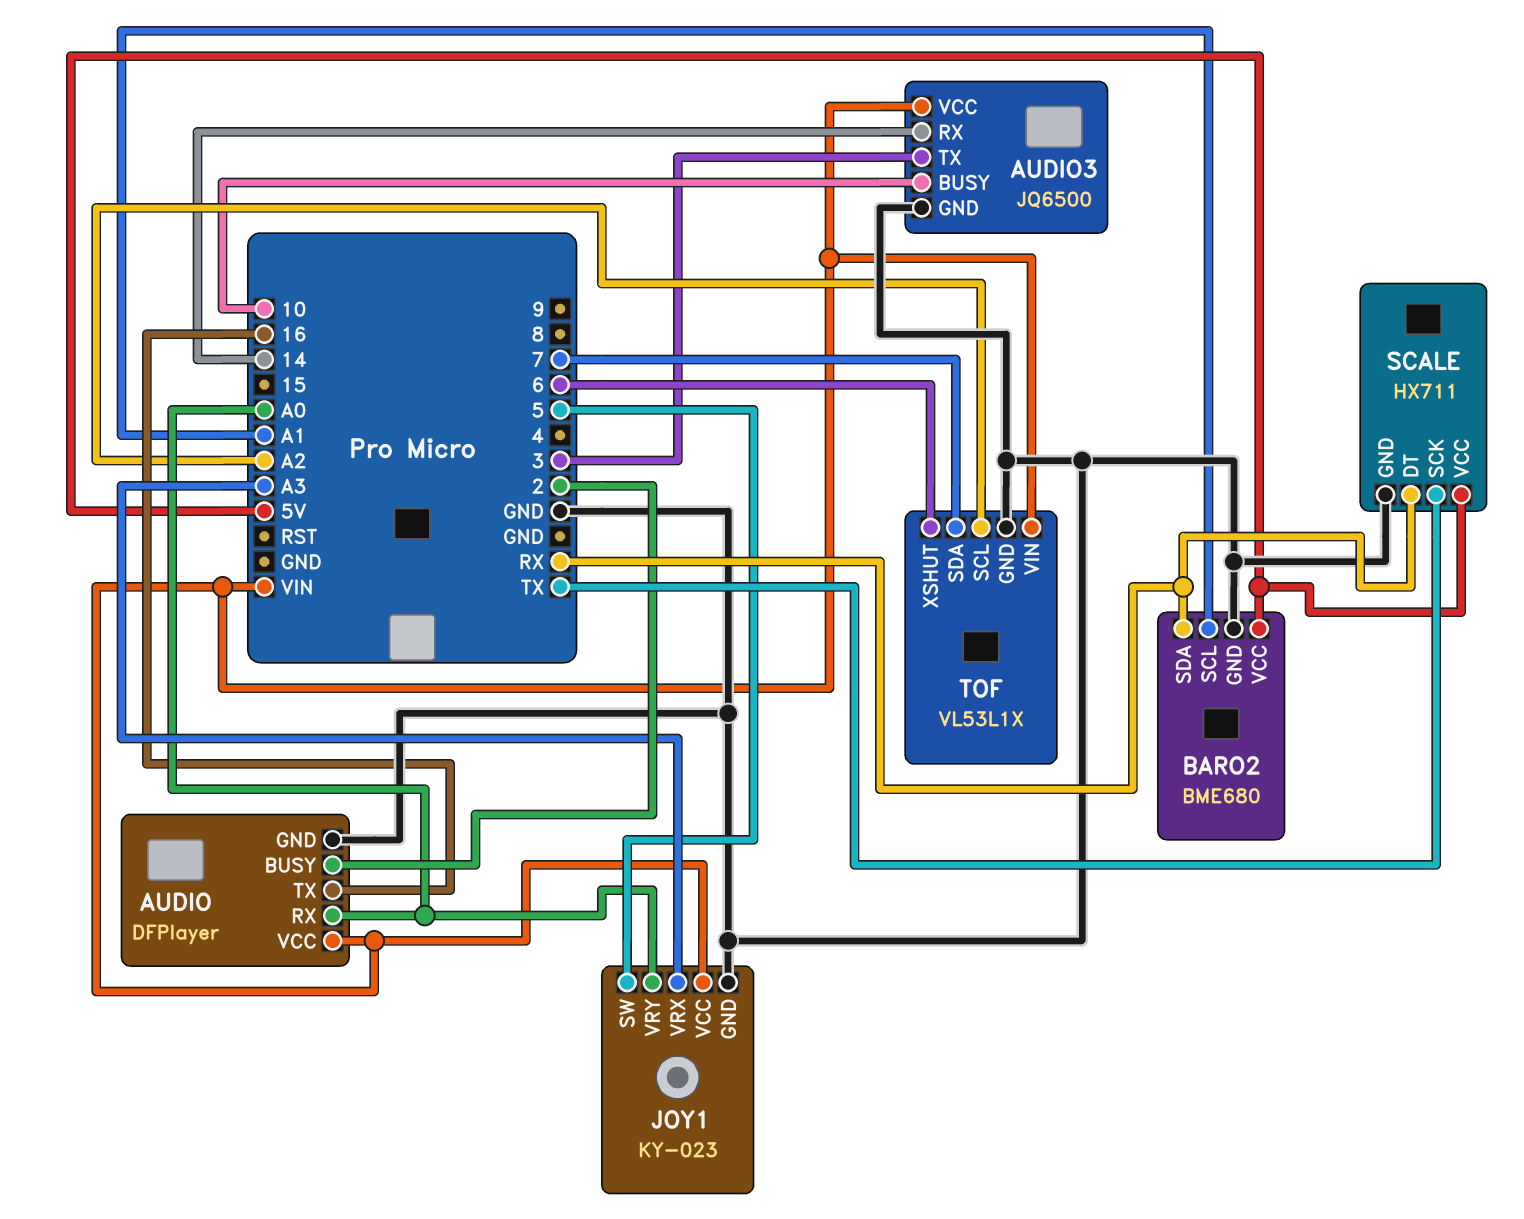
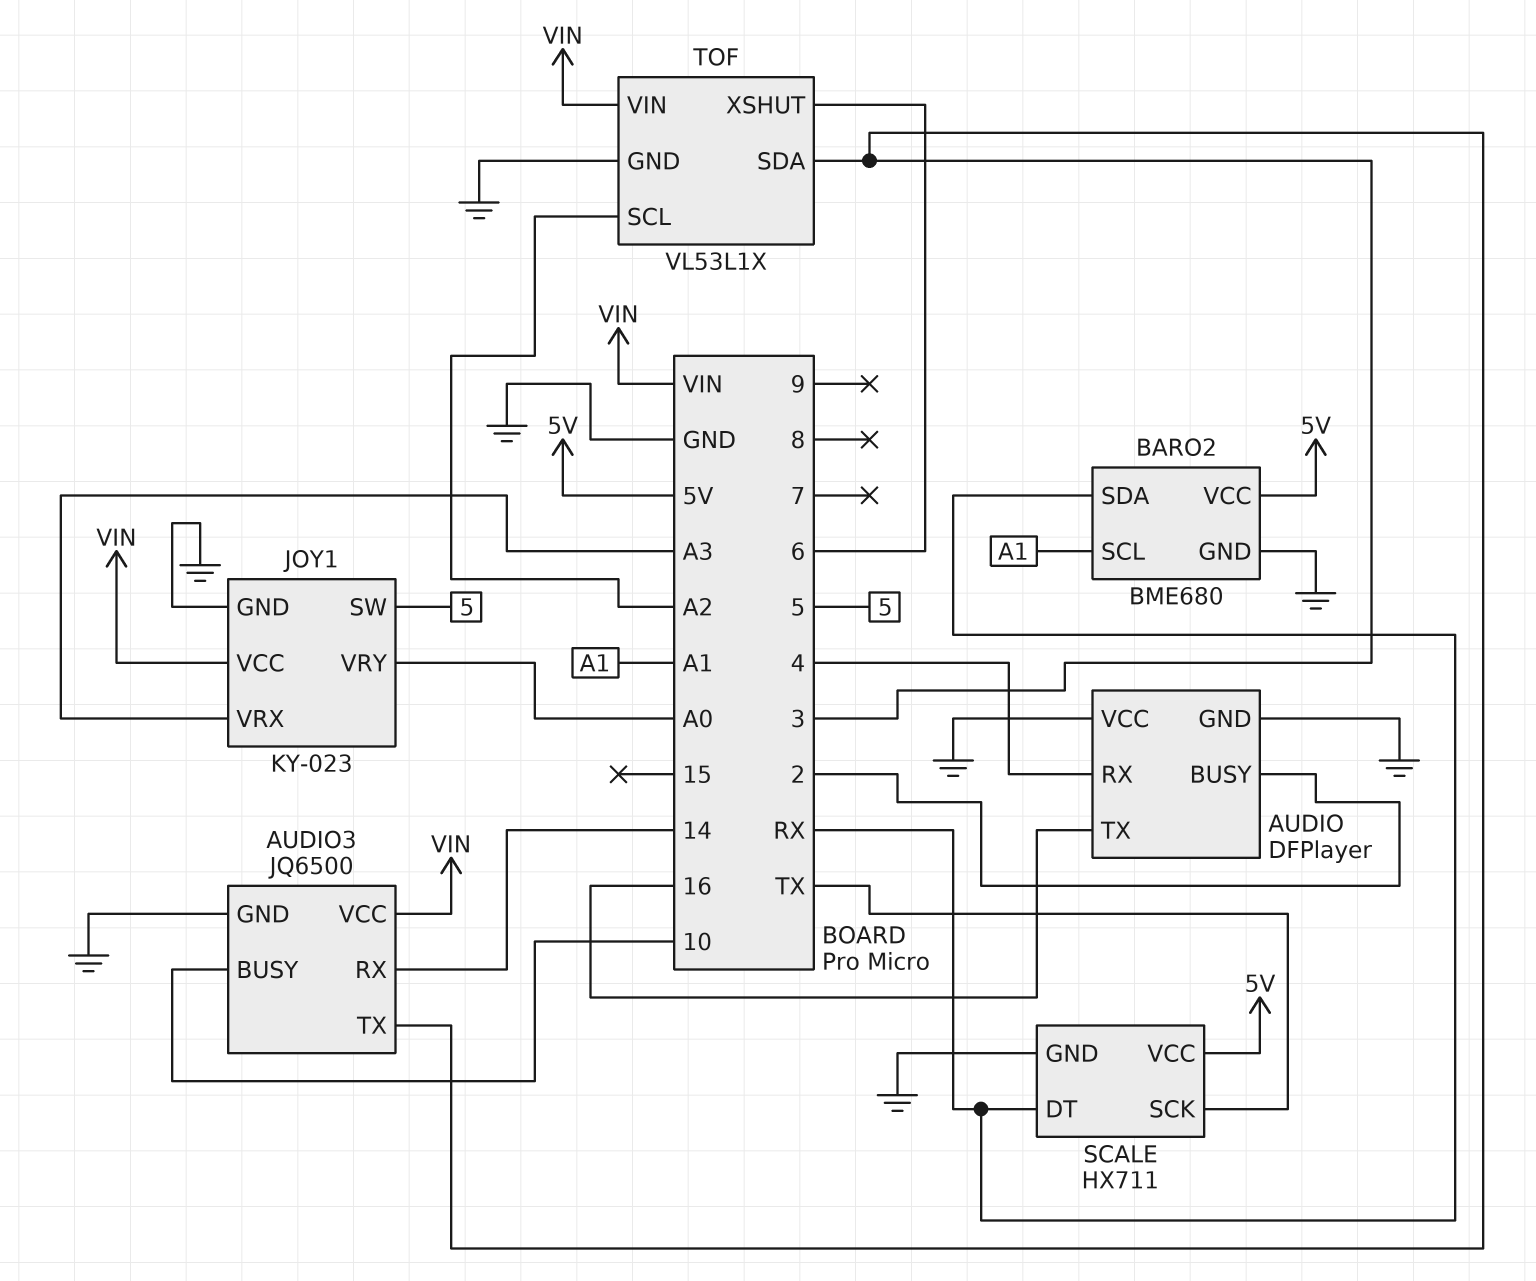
AUDIO pin RX: A0 -> 4
AUDIO pin VCC: VIN -> GND
TOF pin SDA: 7 -> 3

